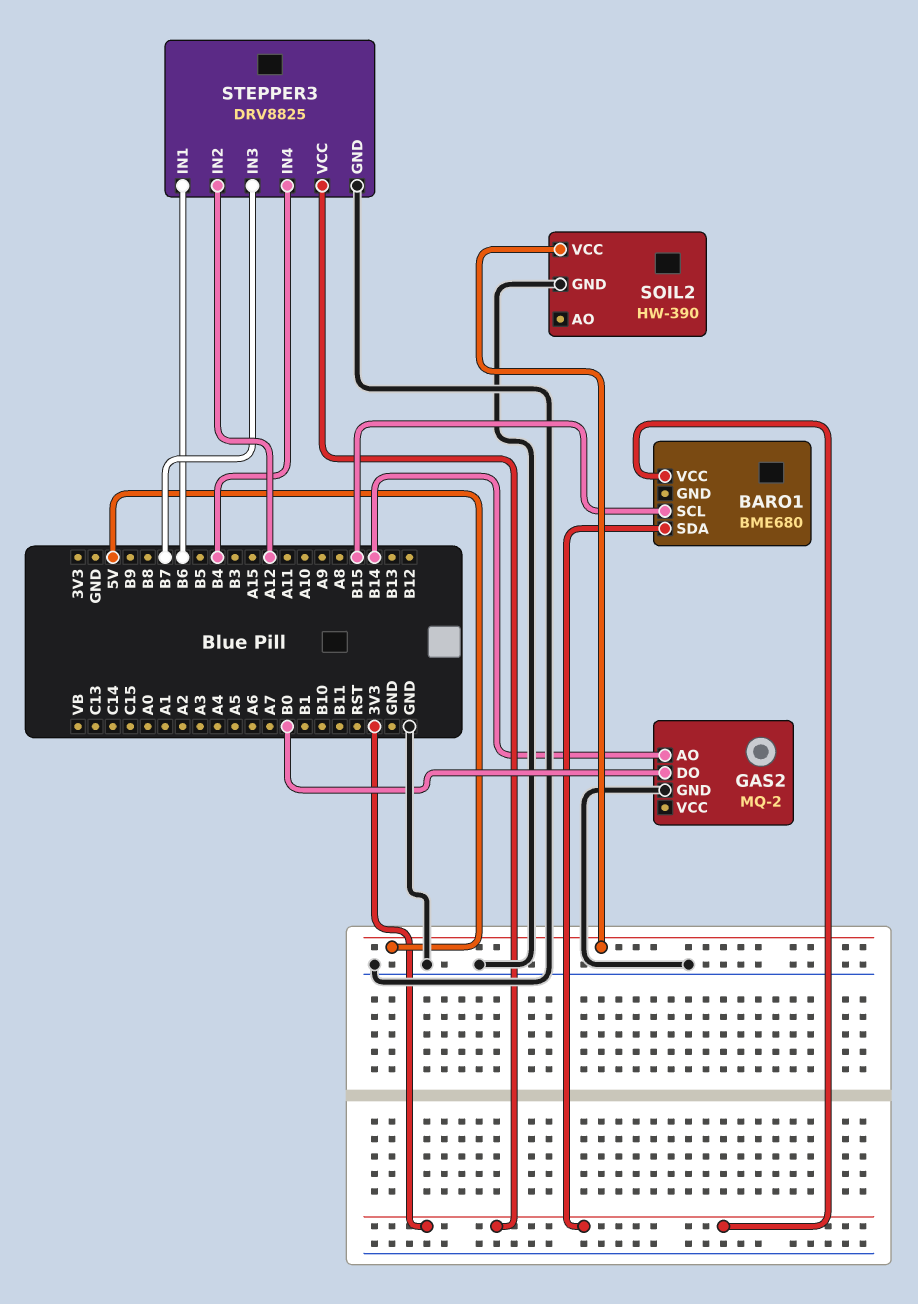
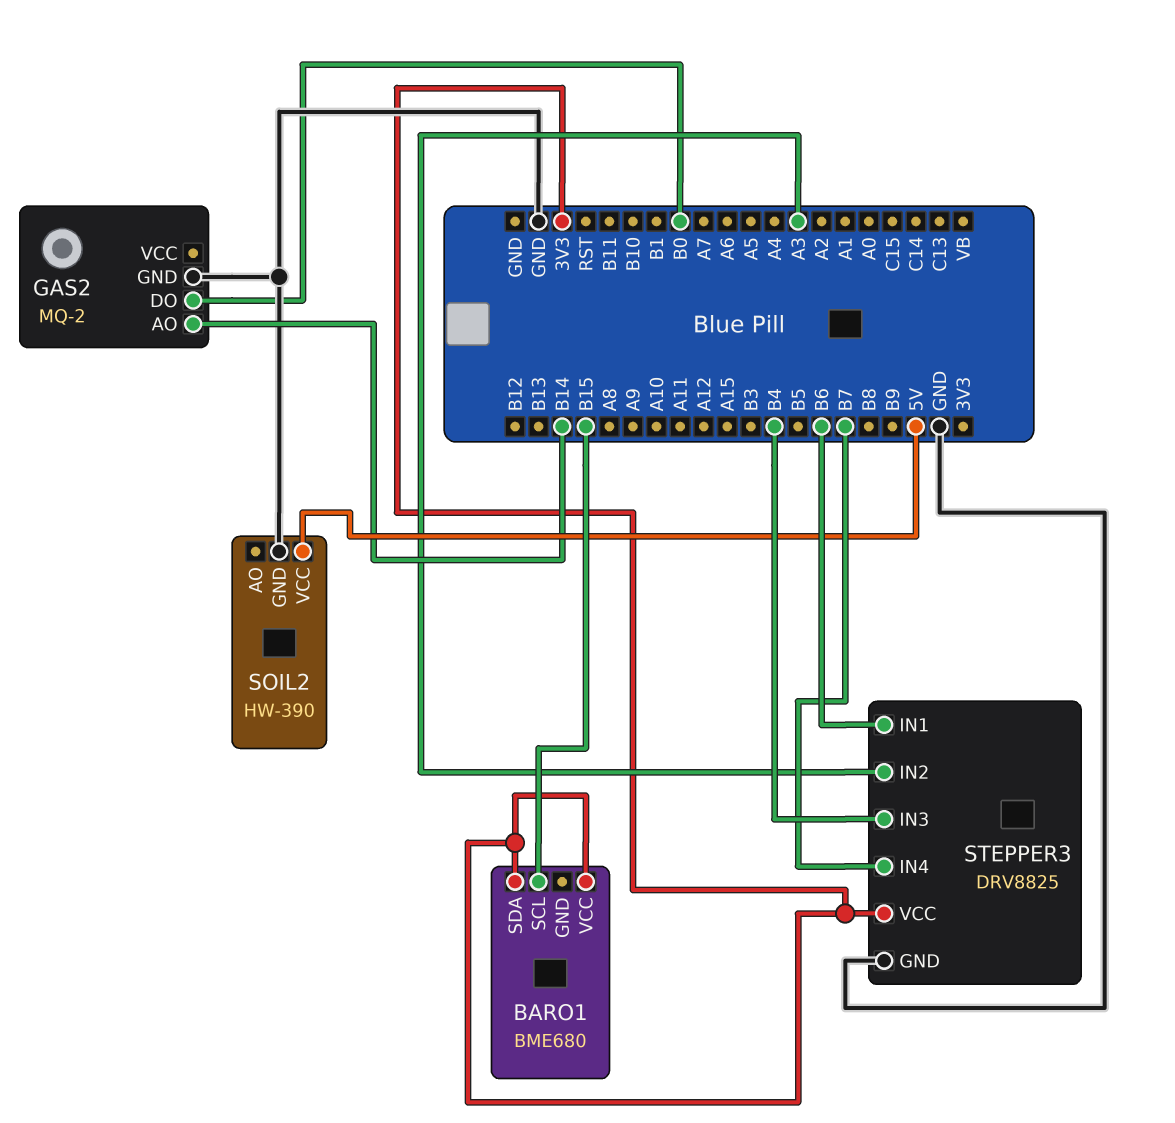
STEPPER3 pin IN2: A12 -> A3
STEPPER3 pin IN3: B7 -> B4
STEPPER3 pin IN4: B4 -> B7

